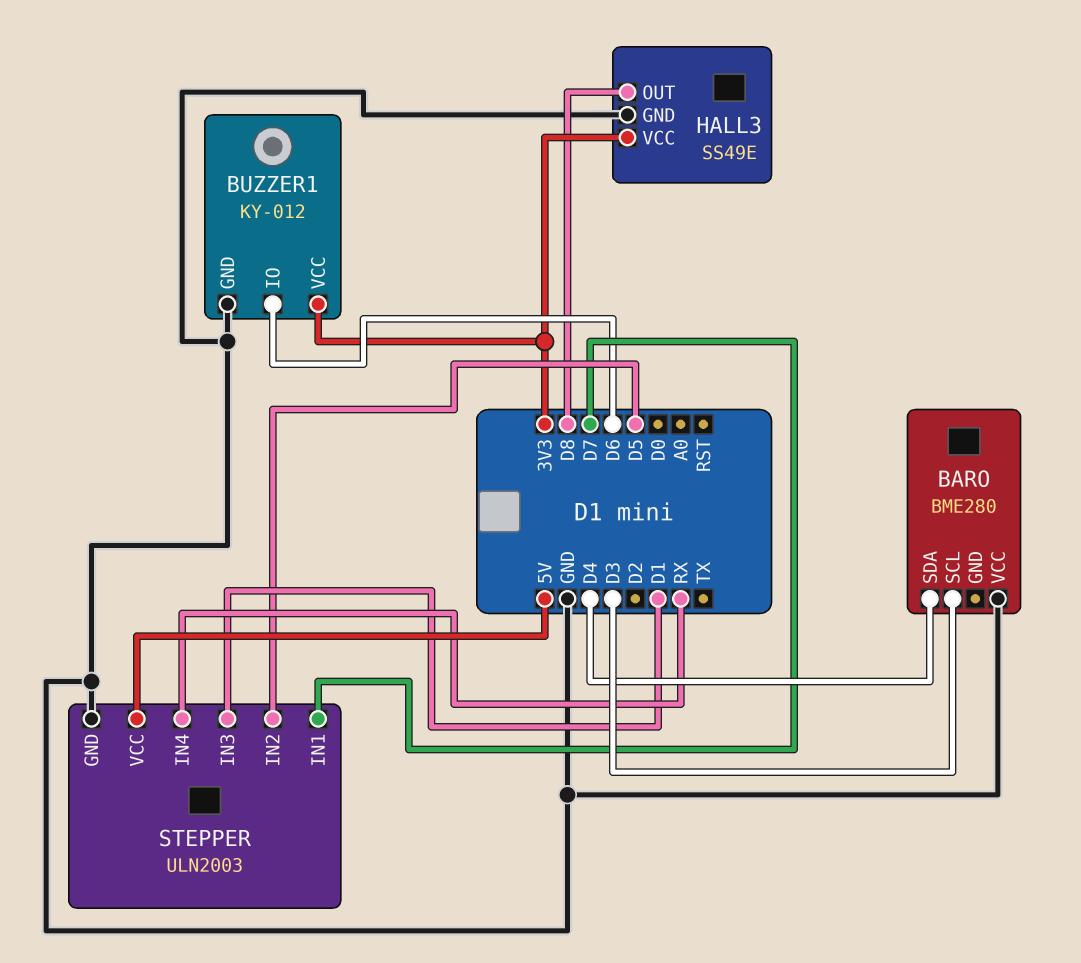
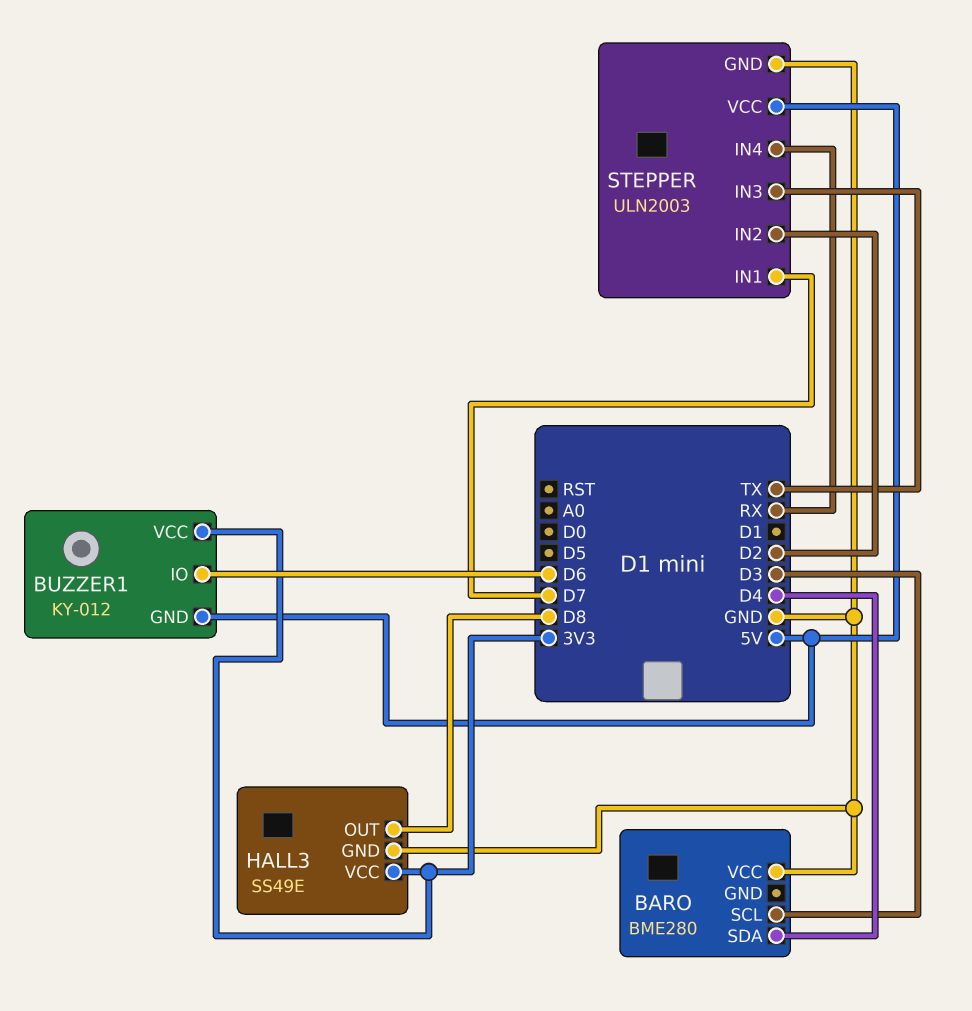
BUZZER1 pin GND: GND -> 5V
STEPPER pin IN2: D5 -> D2
STEPPER pin IN3: D1 -> TX

